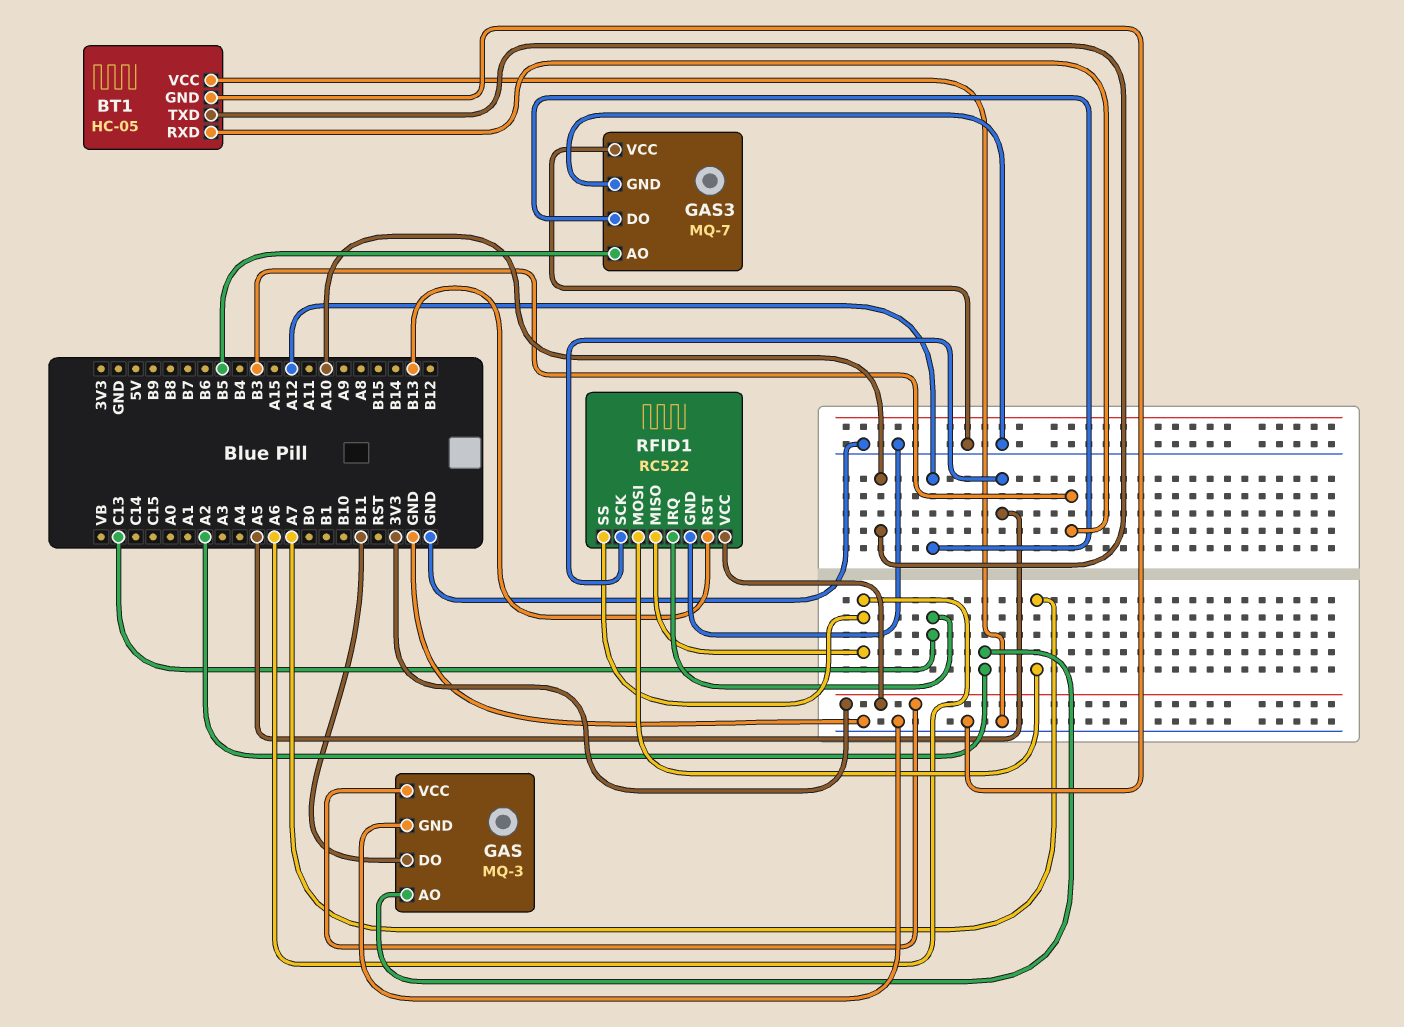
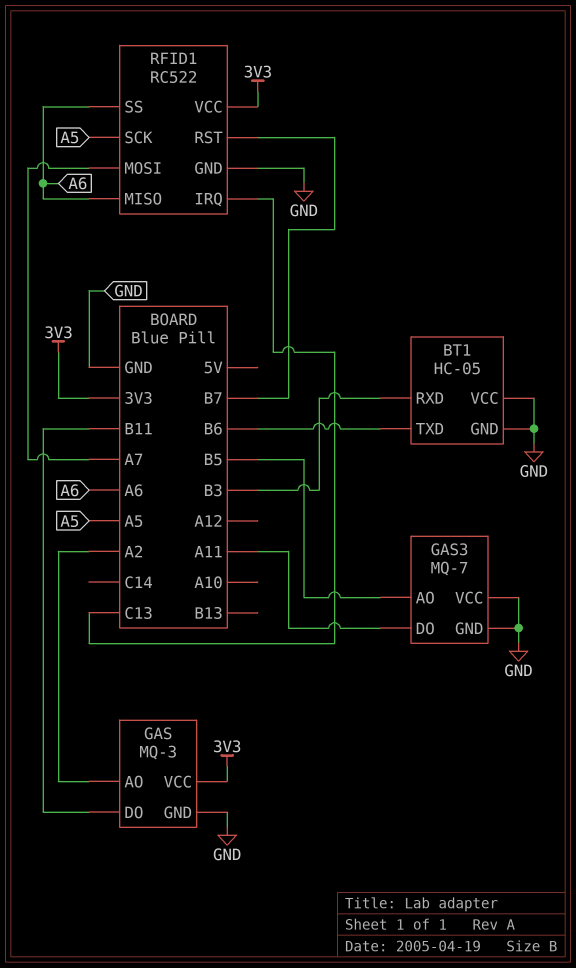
BT1 pin TXD: A10 -> B6
GAS3 pin DO: A12 -> A11
RFID1 pin RST: B13 -> B7

